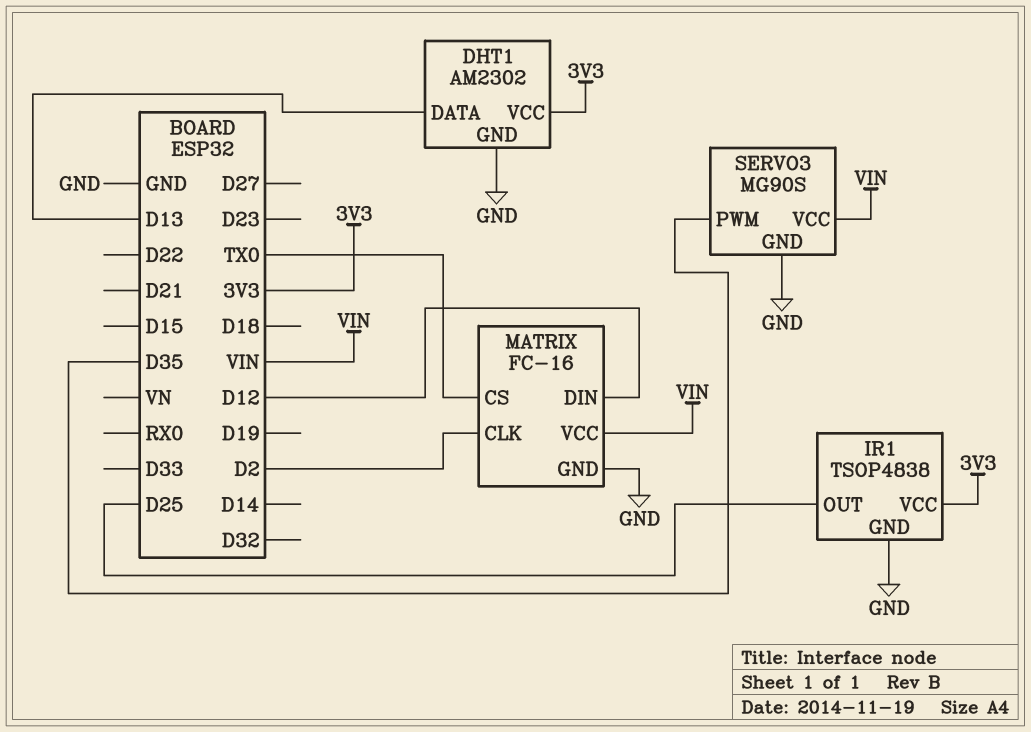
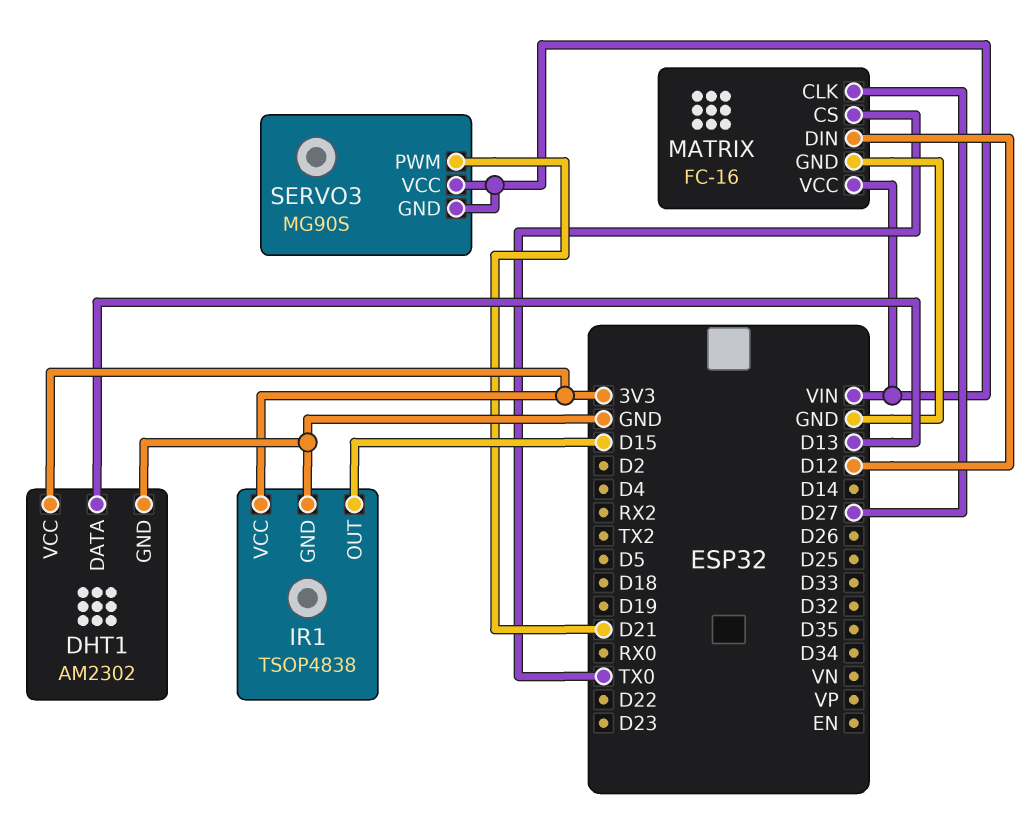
IR1 pin OUT: D25 -> D15
MATRIX pin CLK: D2 -> D27
SERVO3 pin GND: GND -> VIN
SERVO3 pin PWM: D35 -> D21

